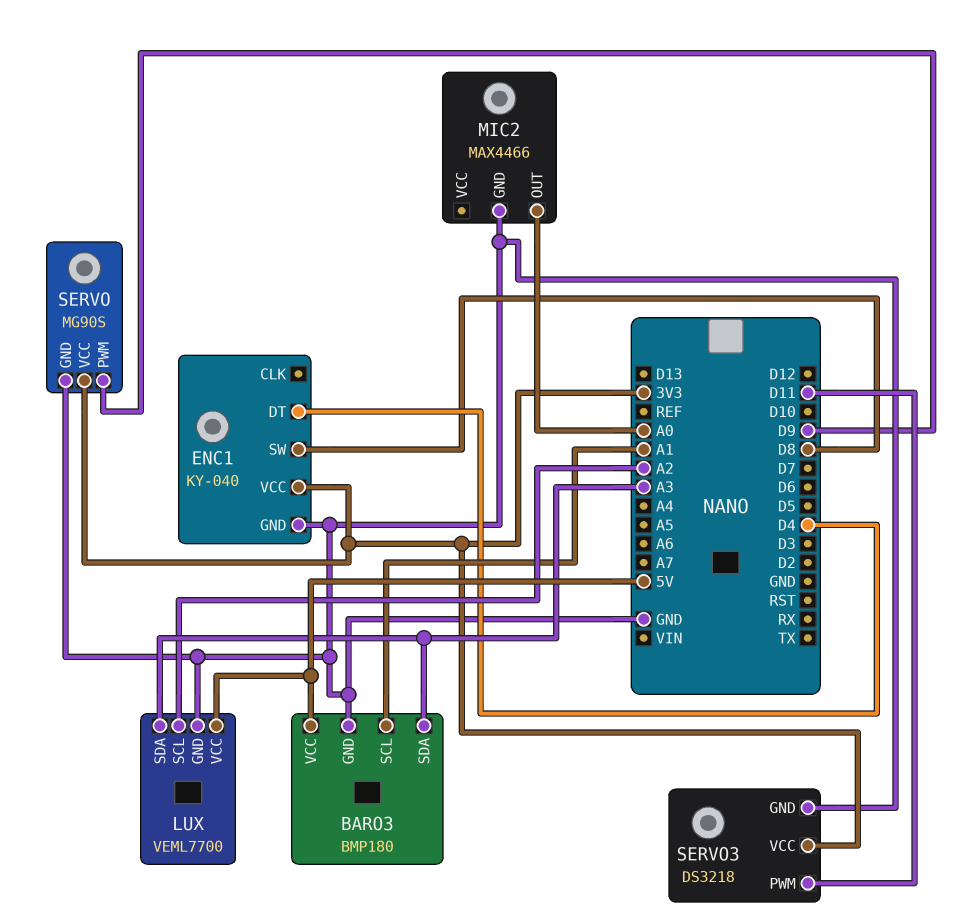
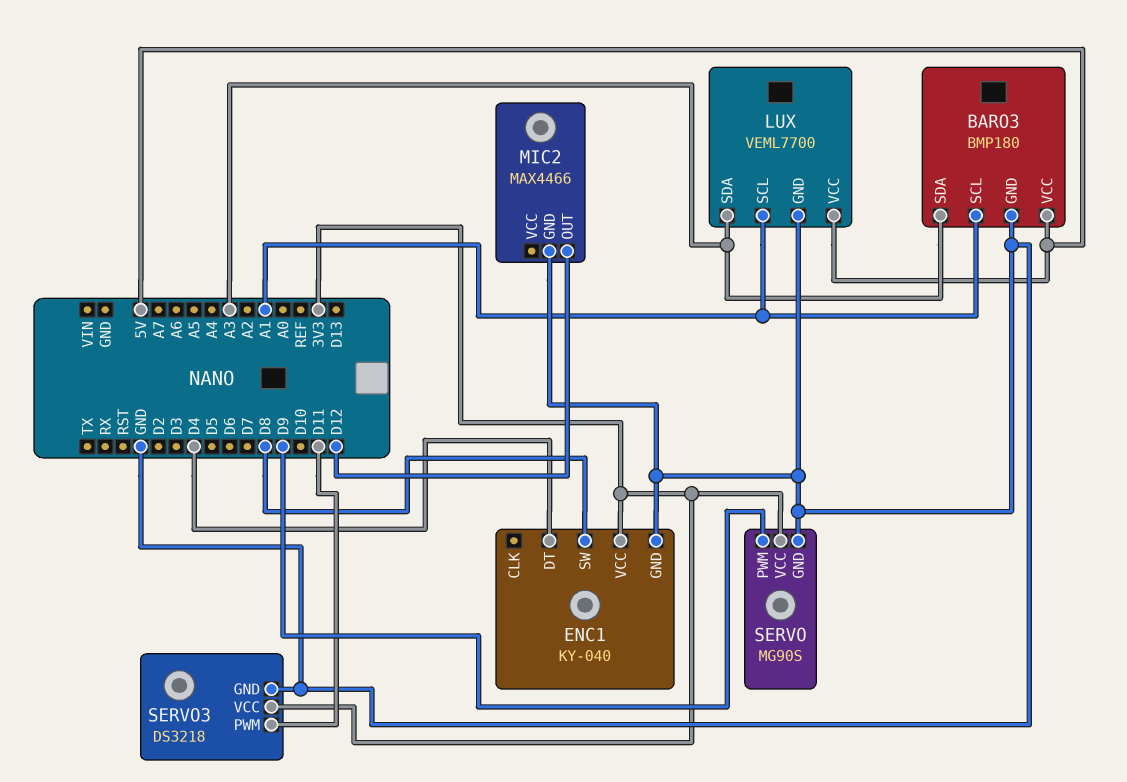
LUX pin SCL: A2 -> A1
MIC2 pin OUT: A0 -> D12

